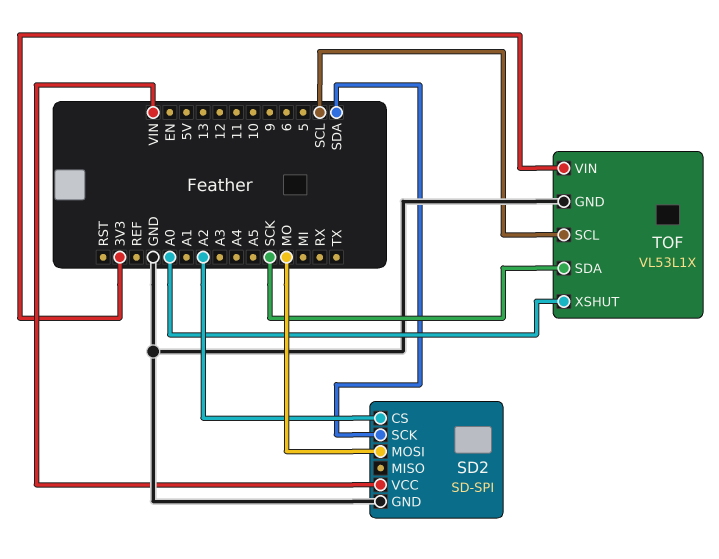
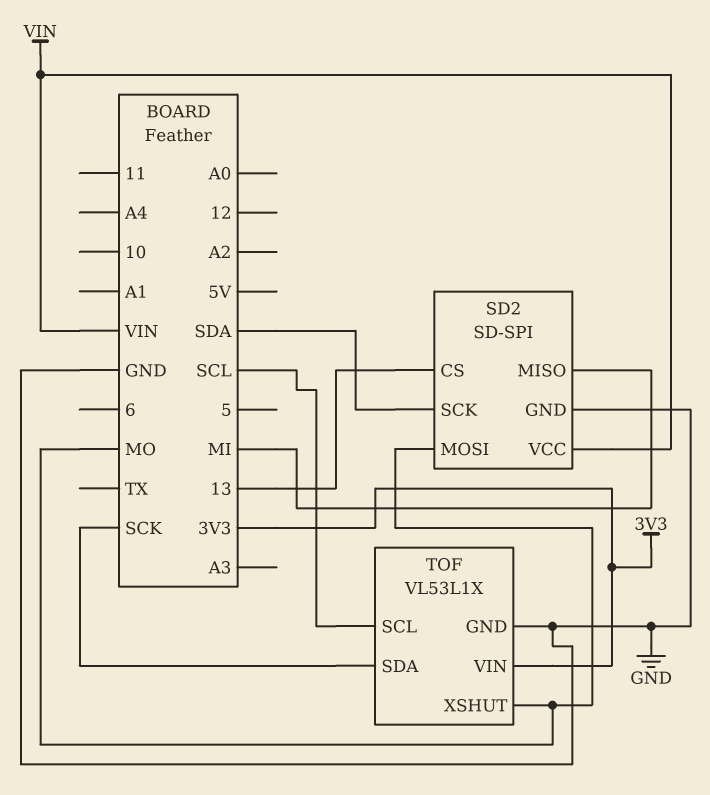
SD2 pin CS: A2 -> 13
SD2 pin MISO: none -> MI
TOF pin XSHUT: A0 -> MO

